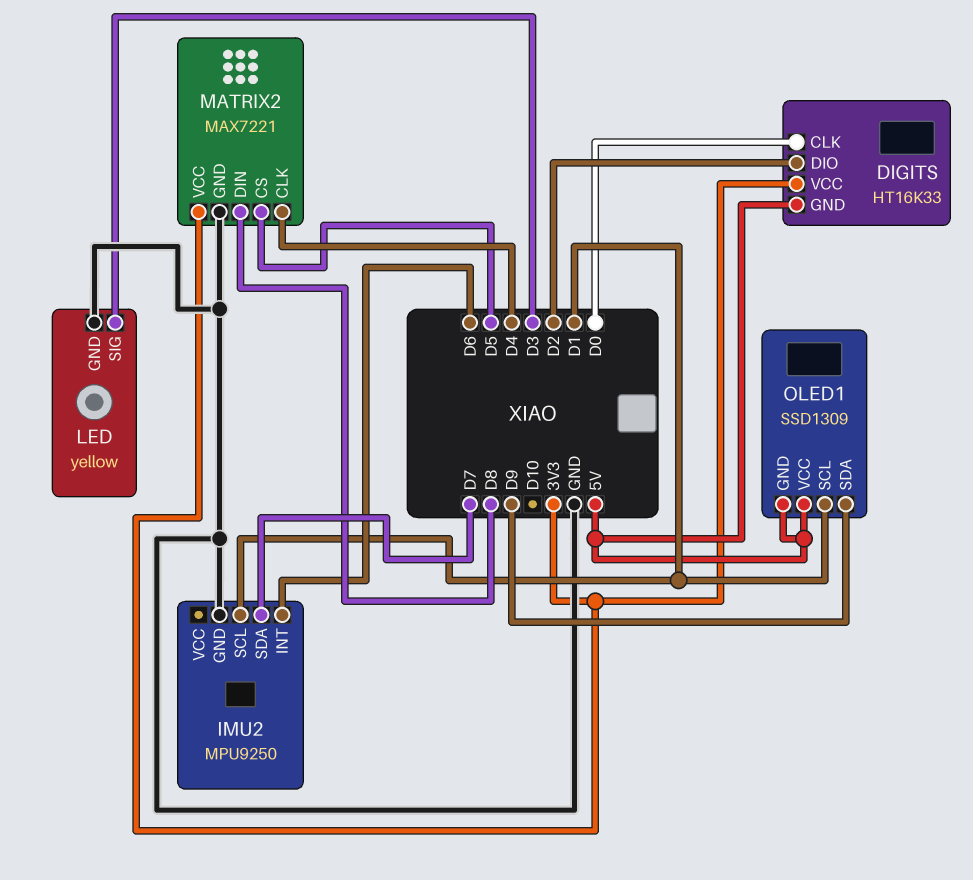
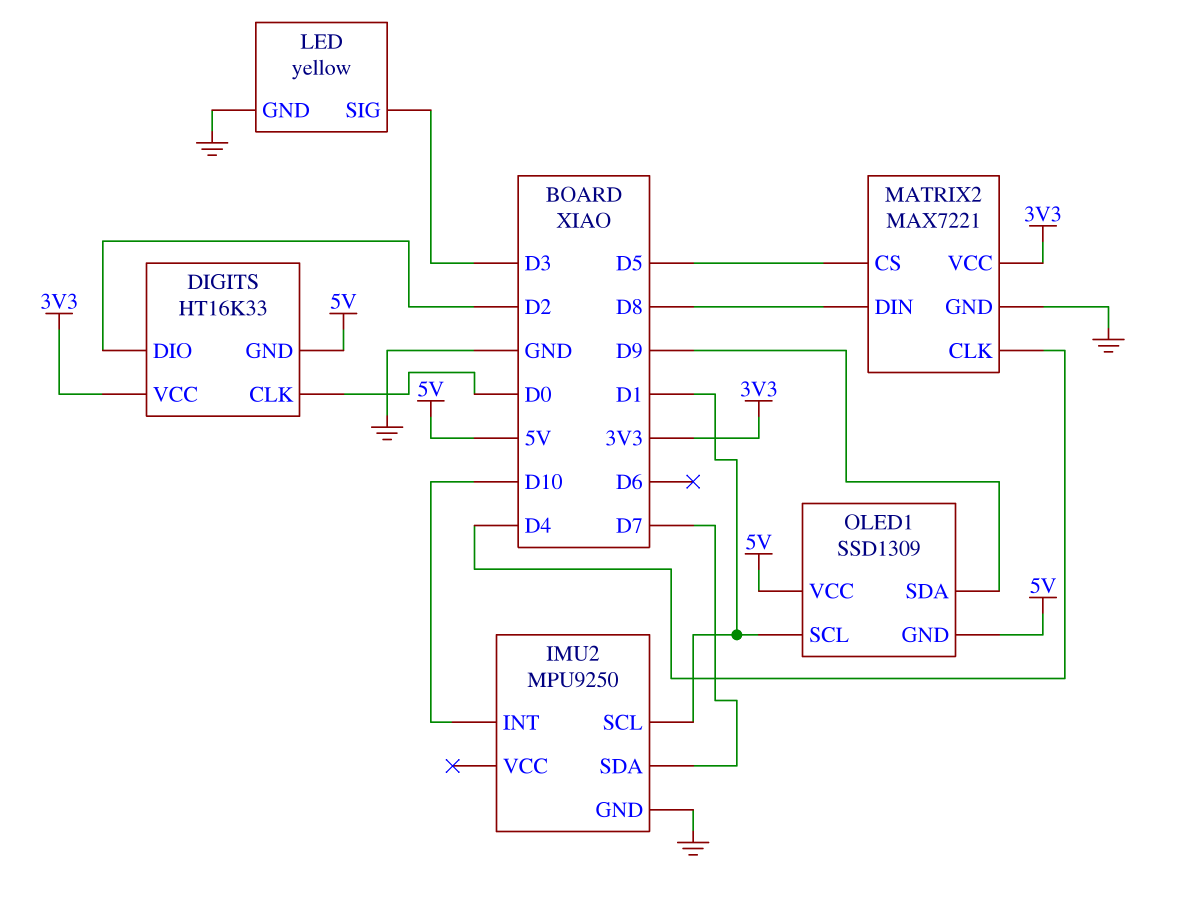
IMU2 pin INT: D6 -> D10

